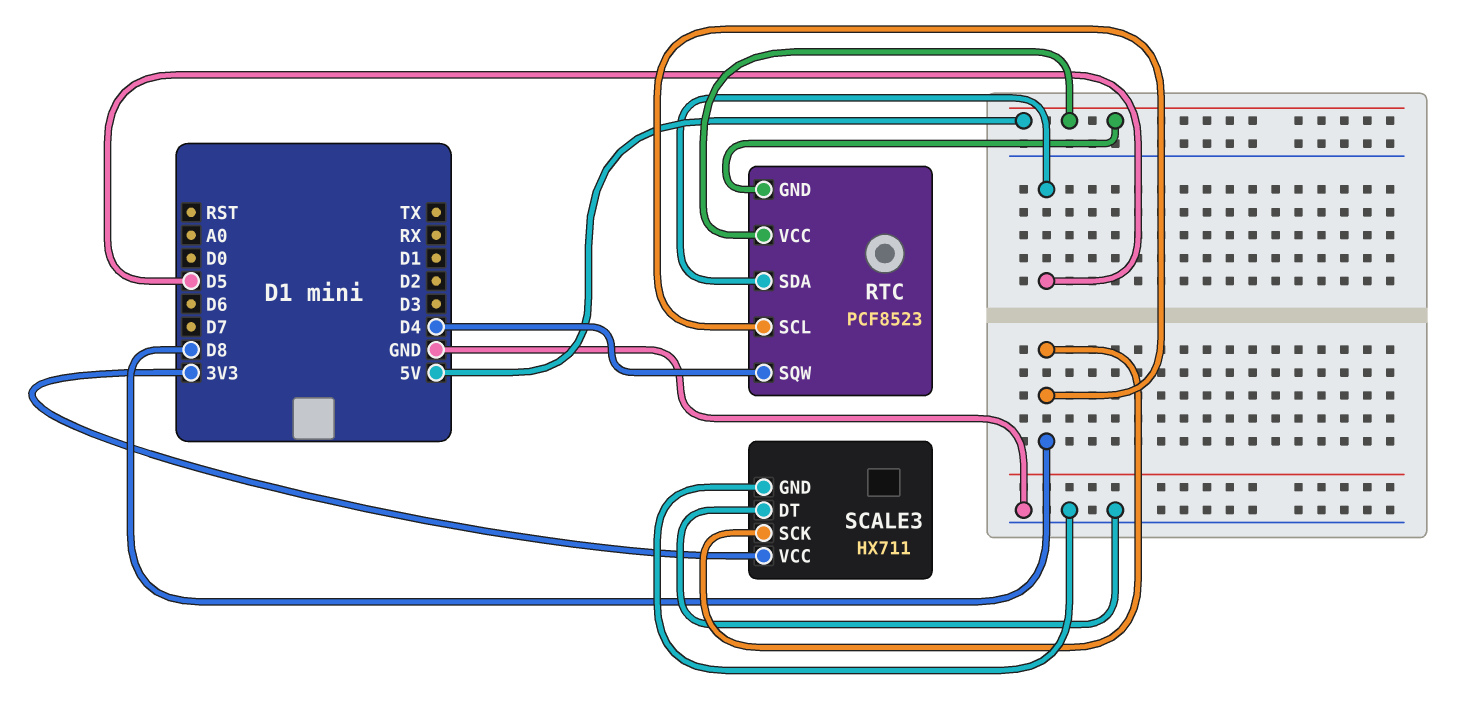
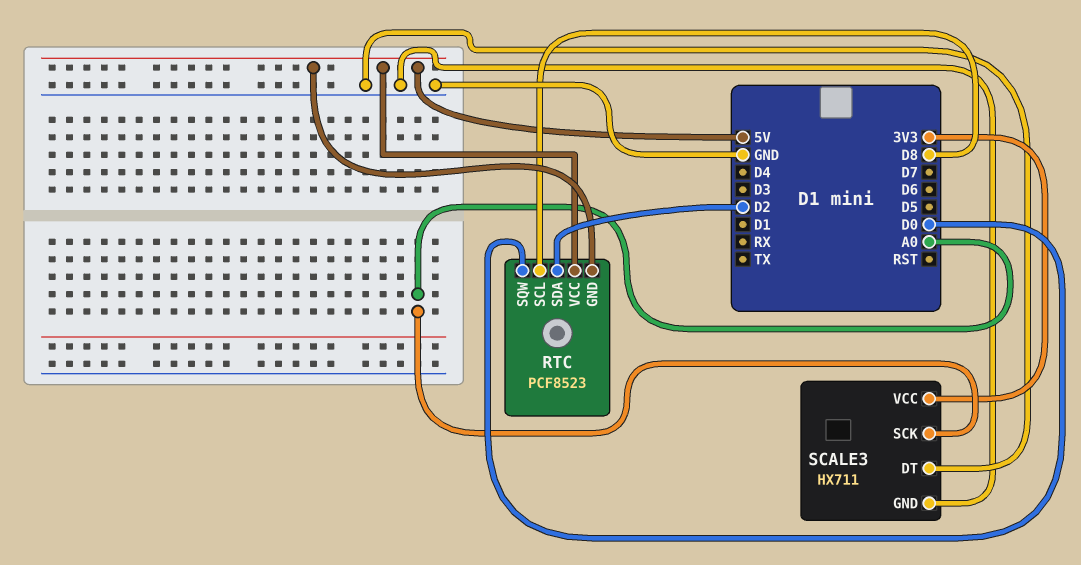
RTC pin SDA: D5 -> D2
RTC pin SQW: D4 -> D0
SCALE3 pin SCK: D8 -> A0

